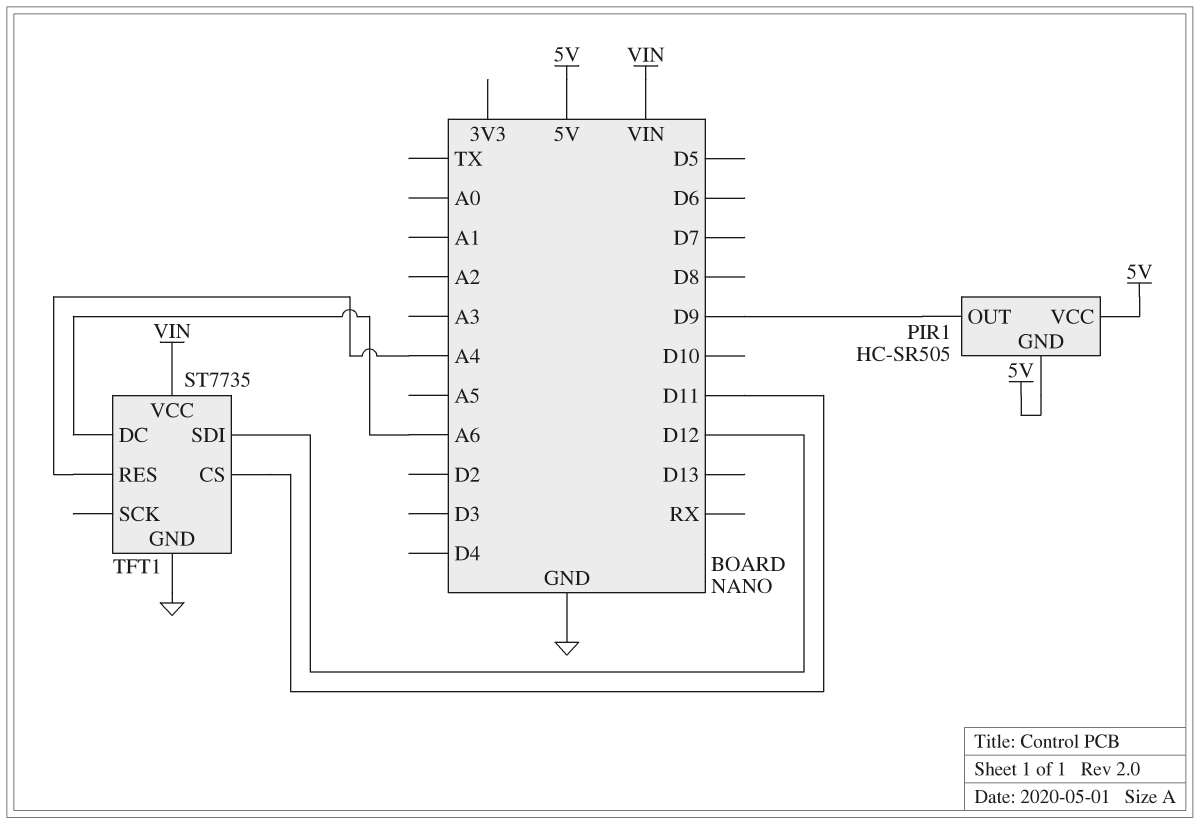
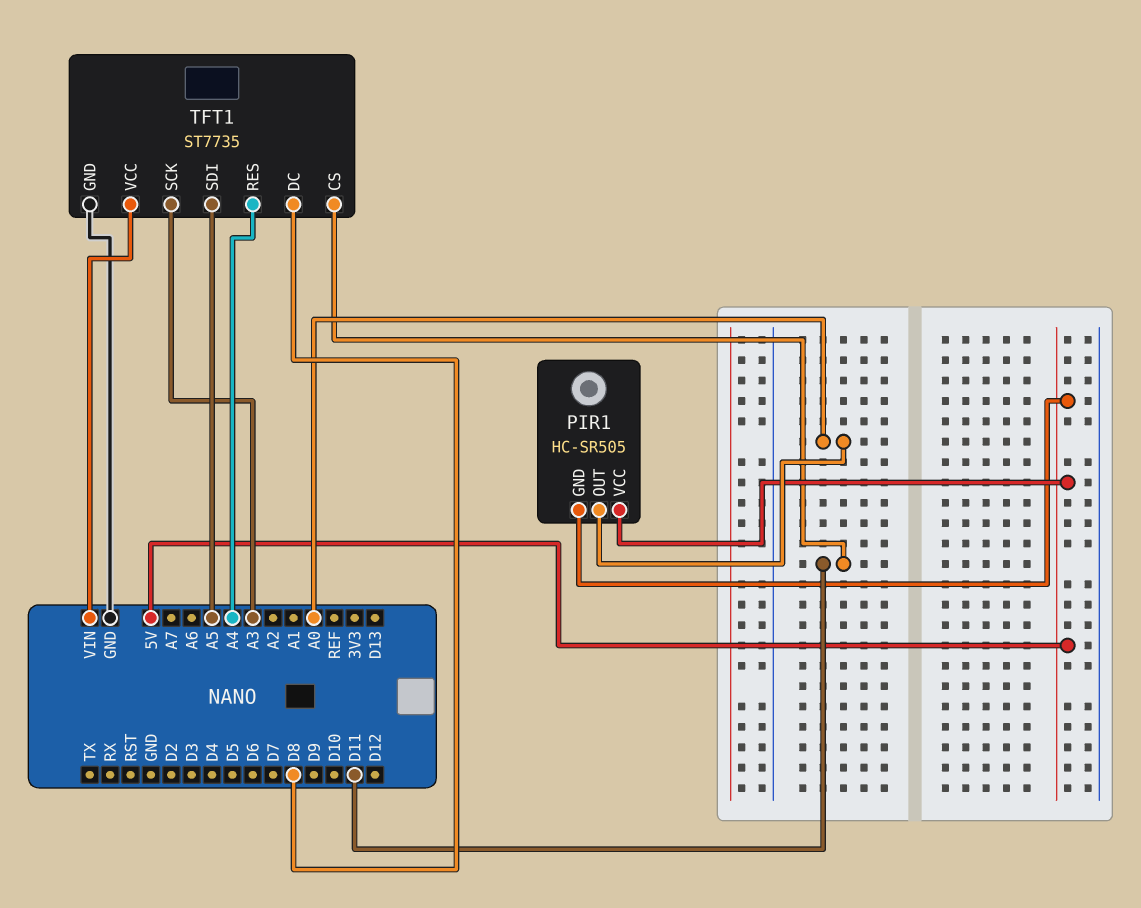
PIR1 pin OUT: D9 -> A0
TFT1 pin DC: A6 -> D8
TFT1 pin SCK: none -> A3
TFT1 pin SDI: D12 -> A5

